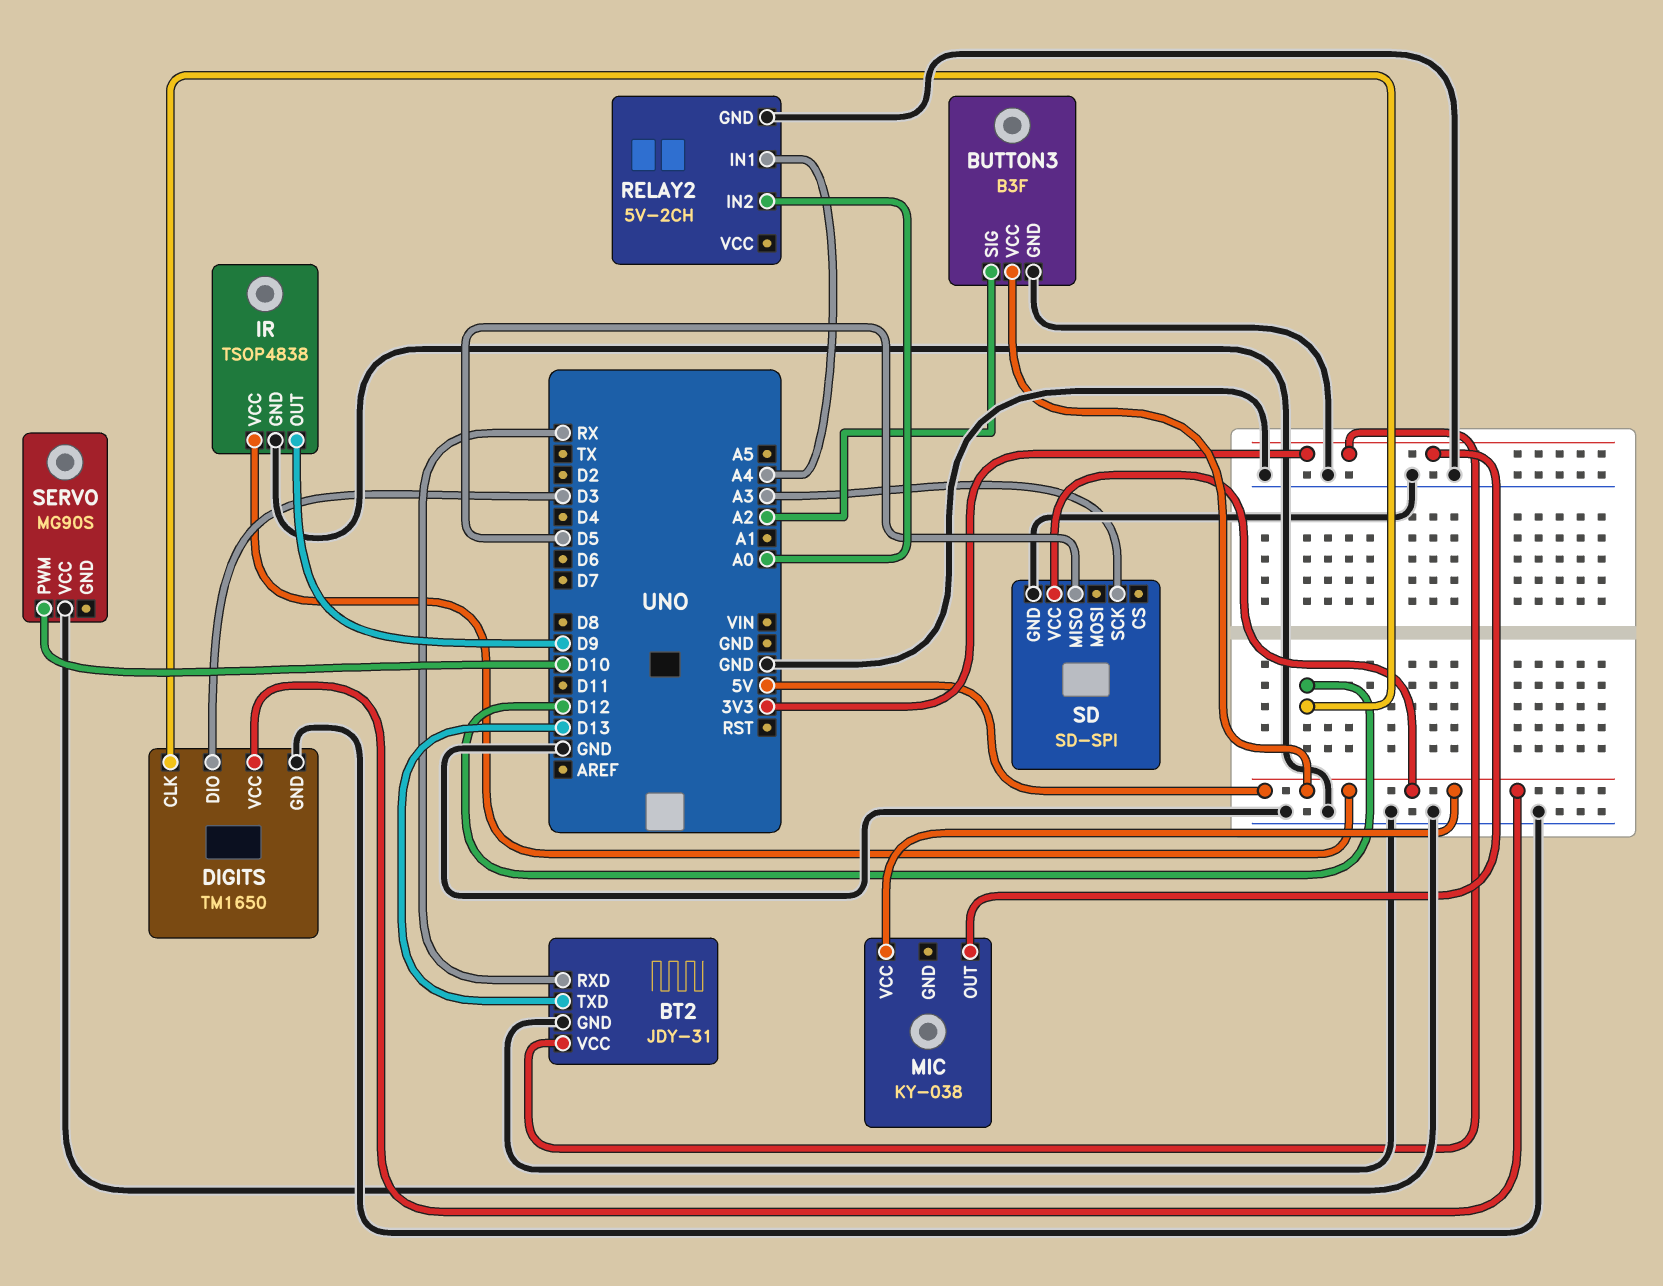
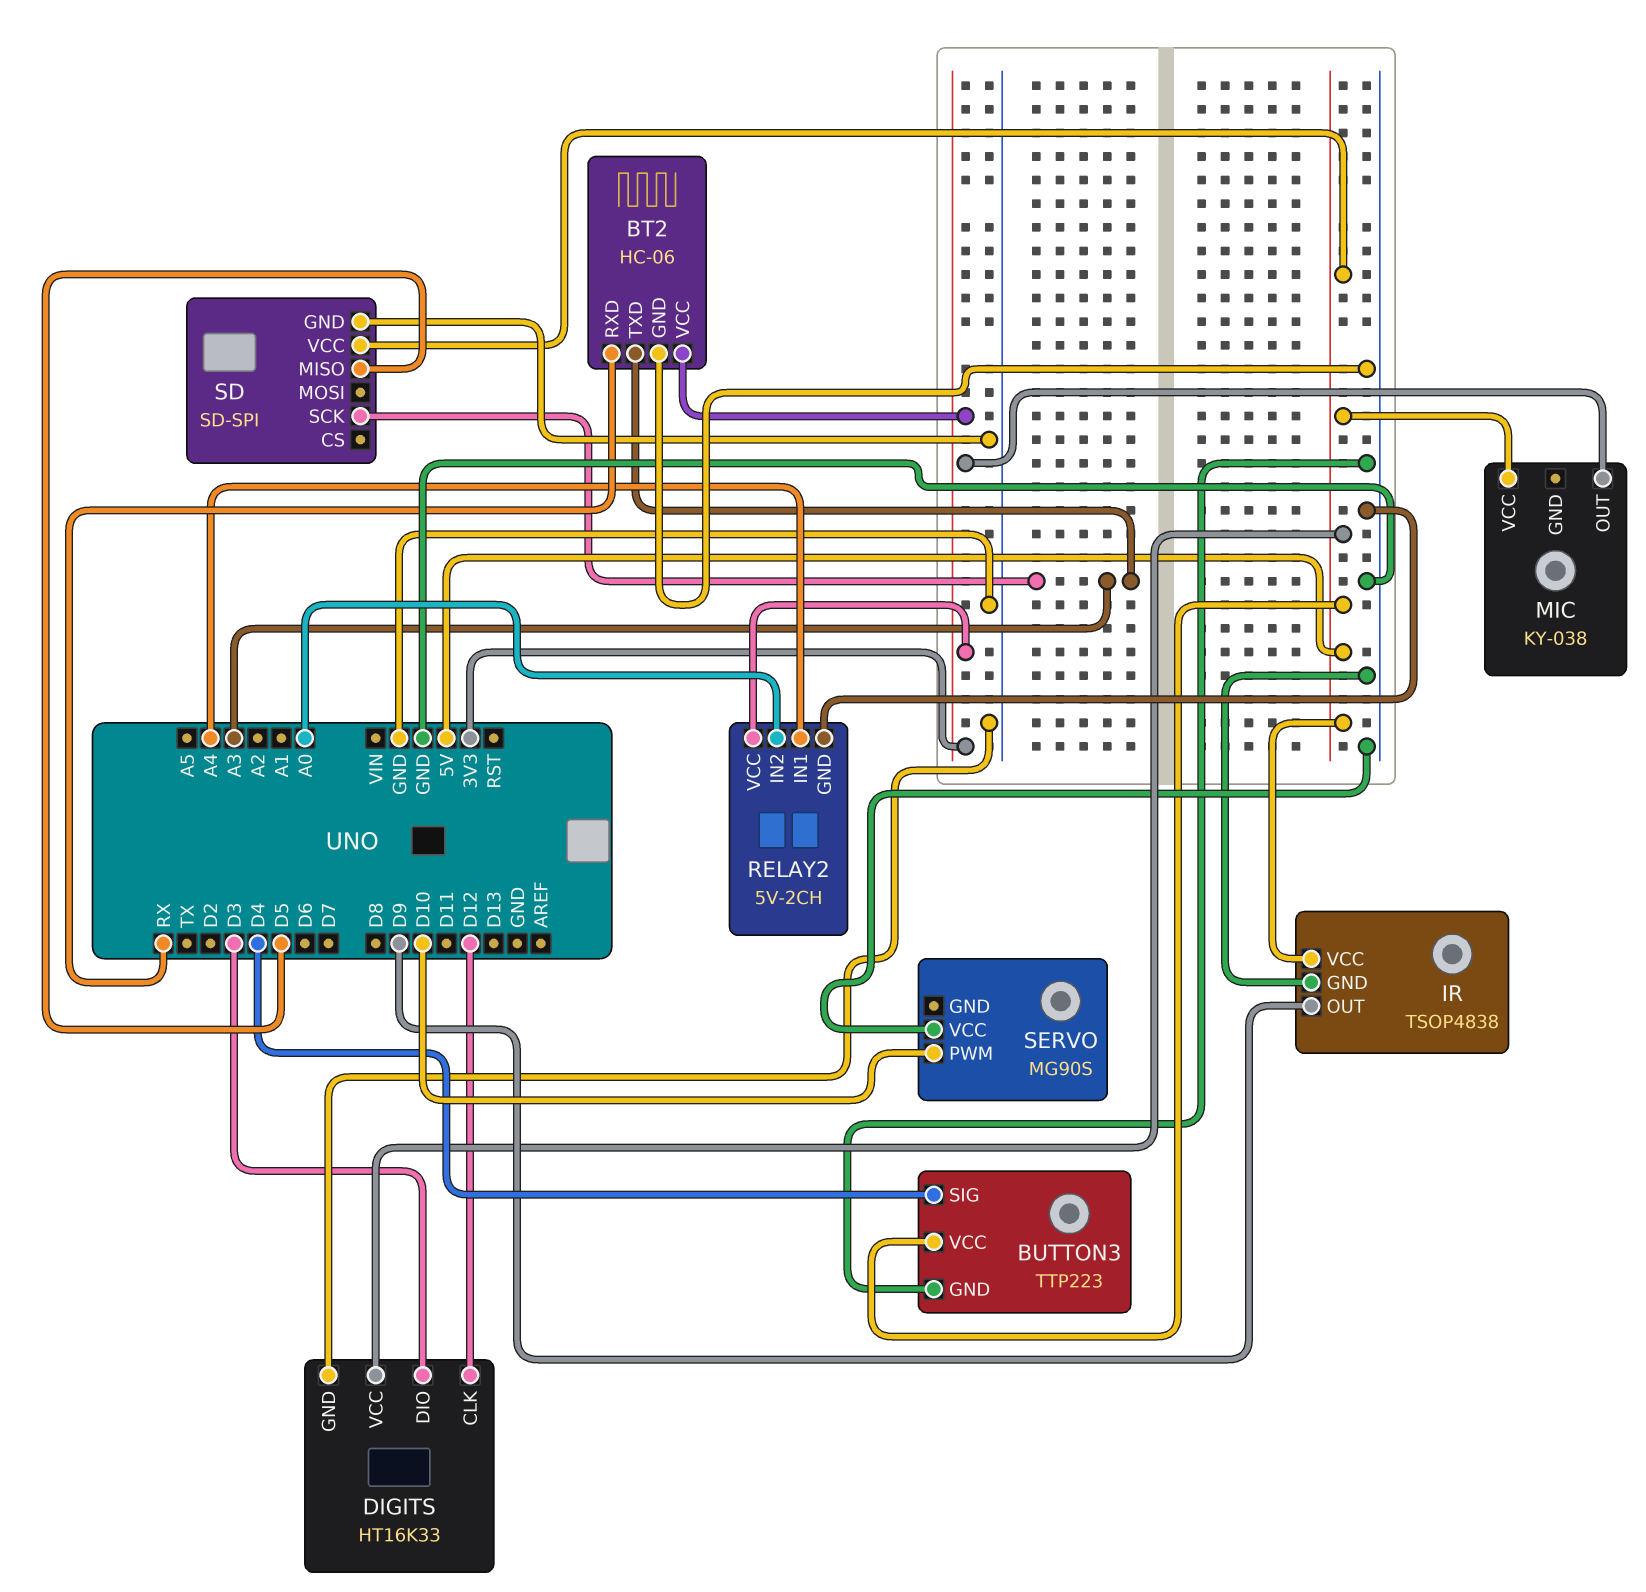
BT2: JDY-31 -> HC-06
BT2 pin TXD: D13 -> A3
BUTTON3: B3F -> TTP223
BUTTON3 pin SIG: A2 -> D4
DIGITS: TM1650 -> HT16K33
RELAY2 pin VCC: none -> 3V3

